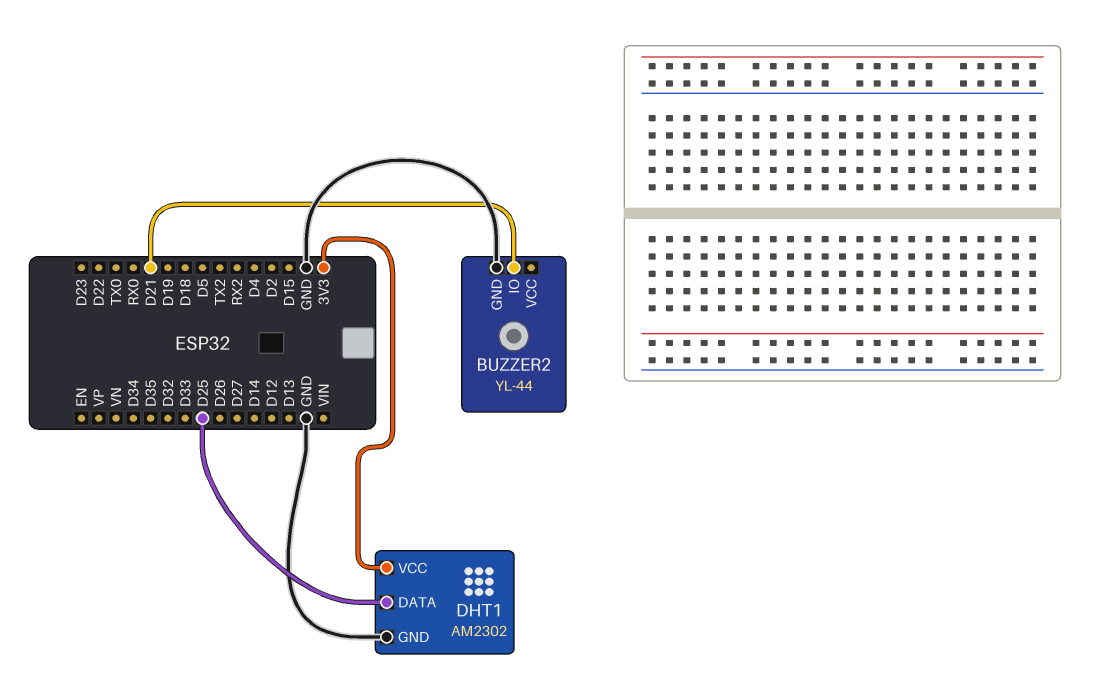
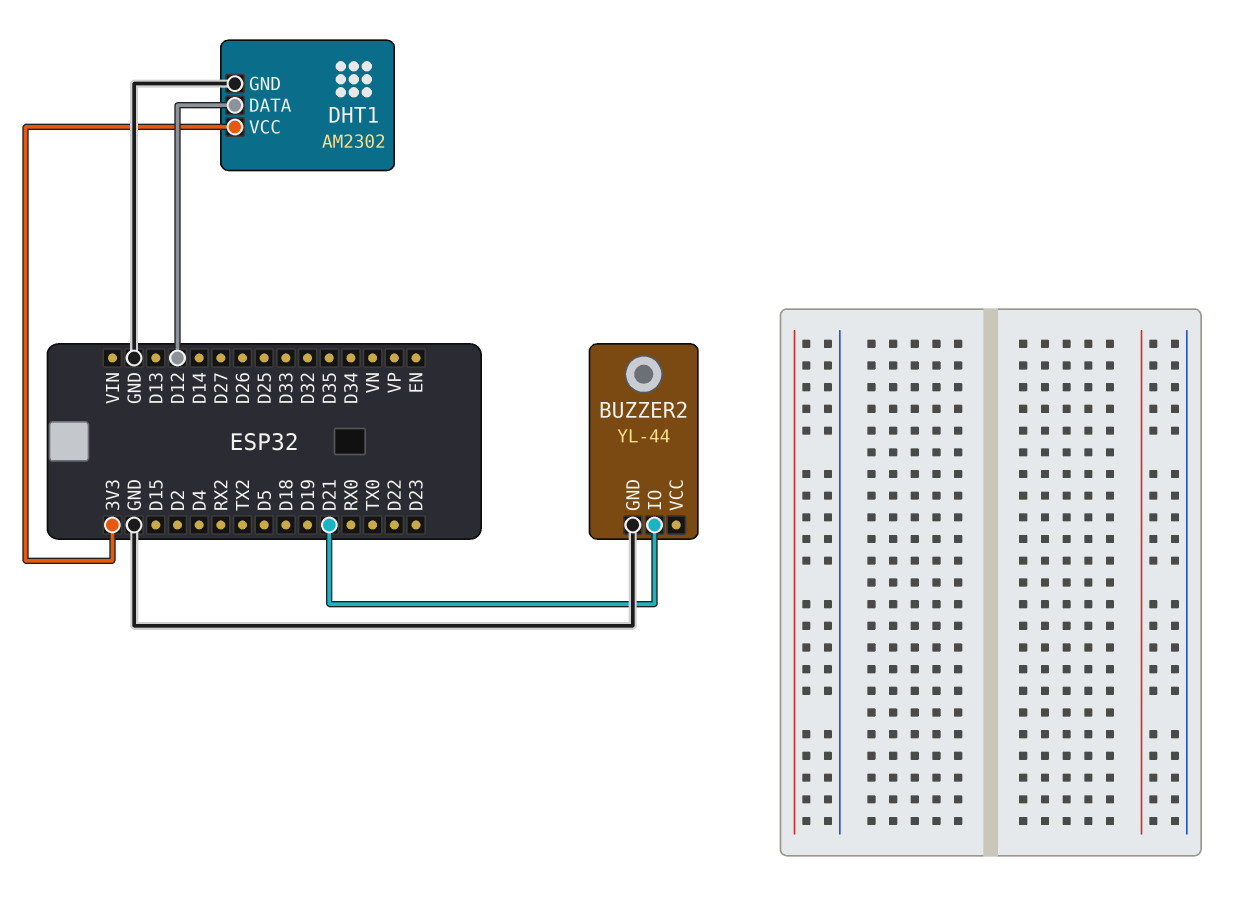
DHT1 pin DATA: D25 -> D12

